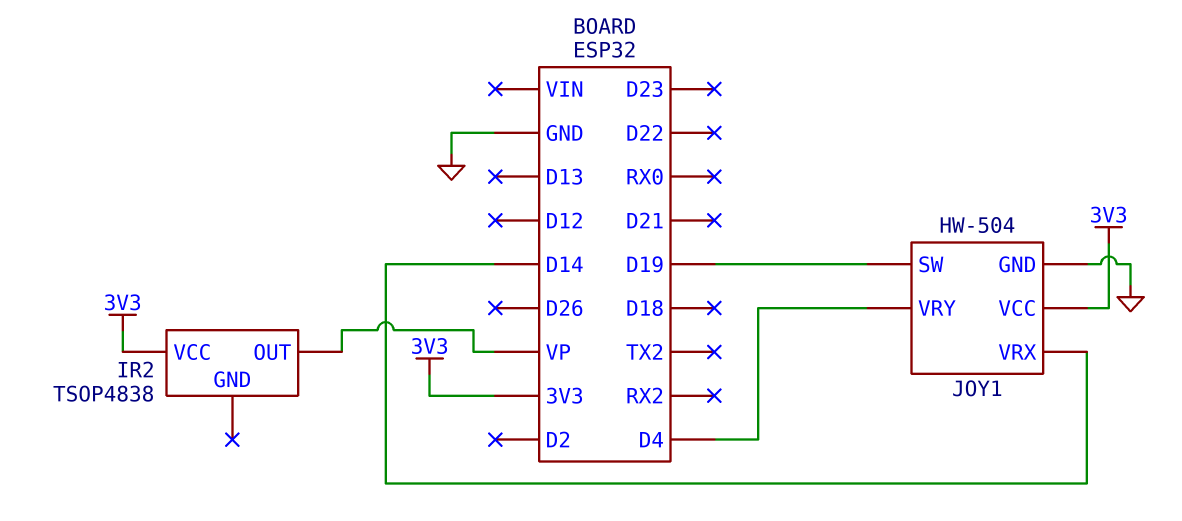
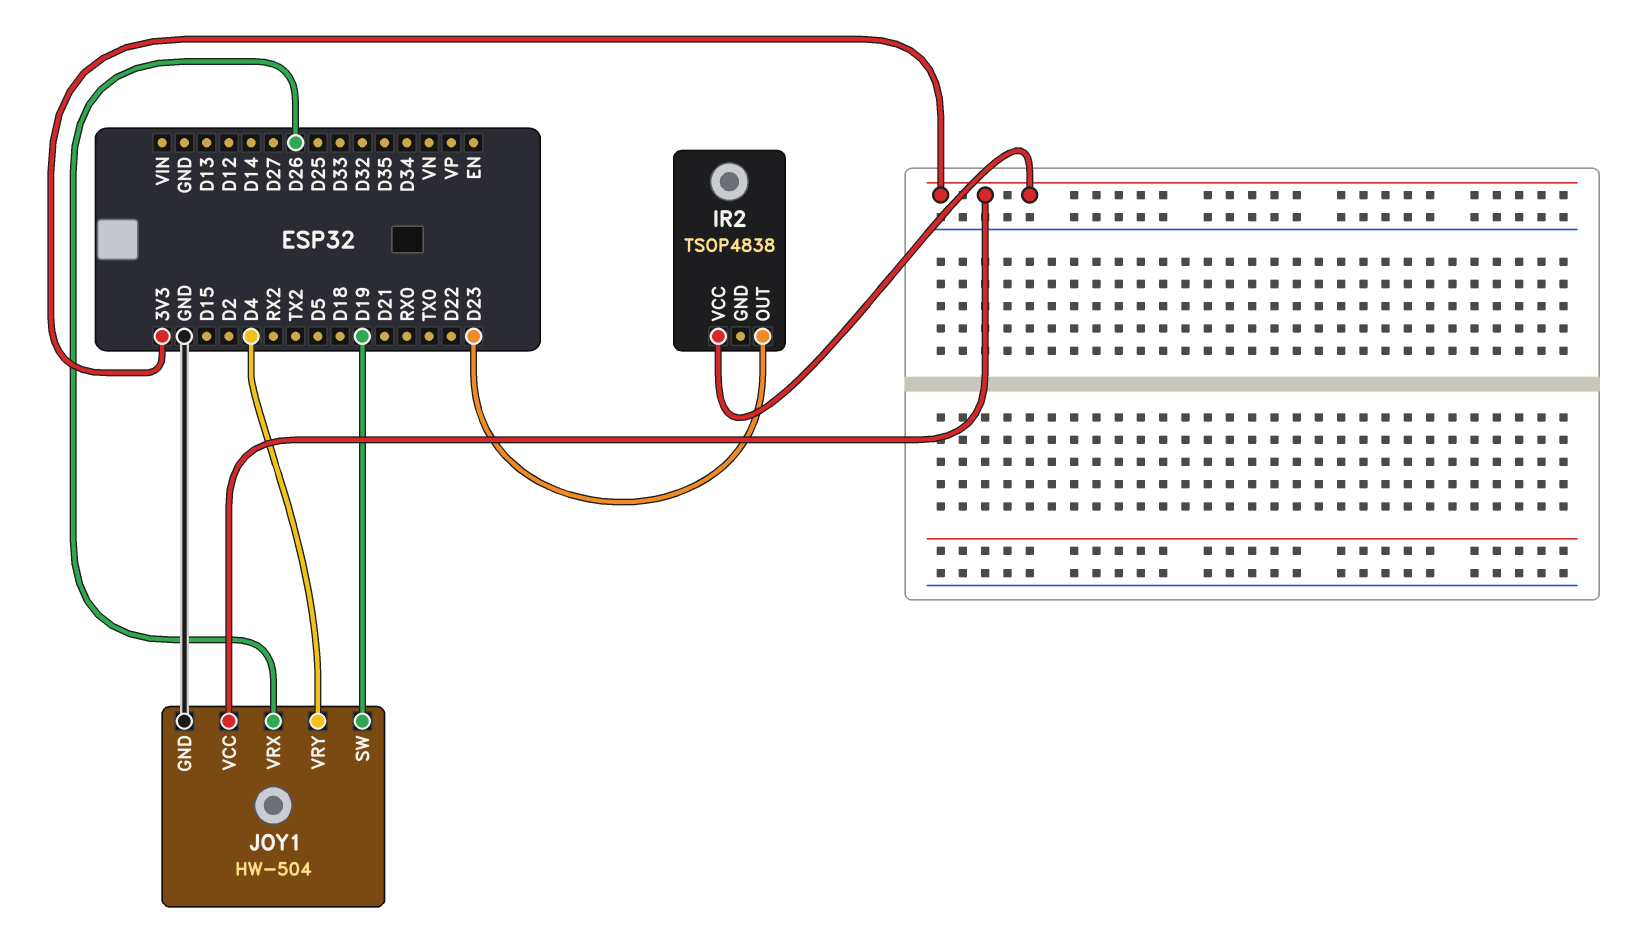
IR2 pin OUT: VP -> D23
JOY1 pin VRX: D14 -> D26

